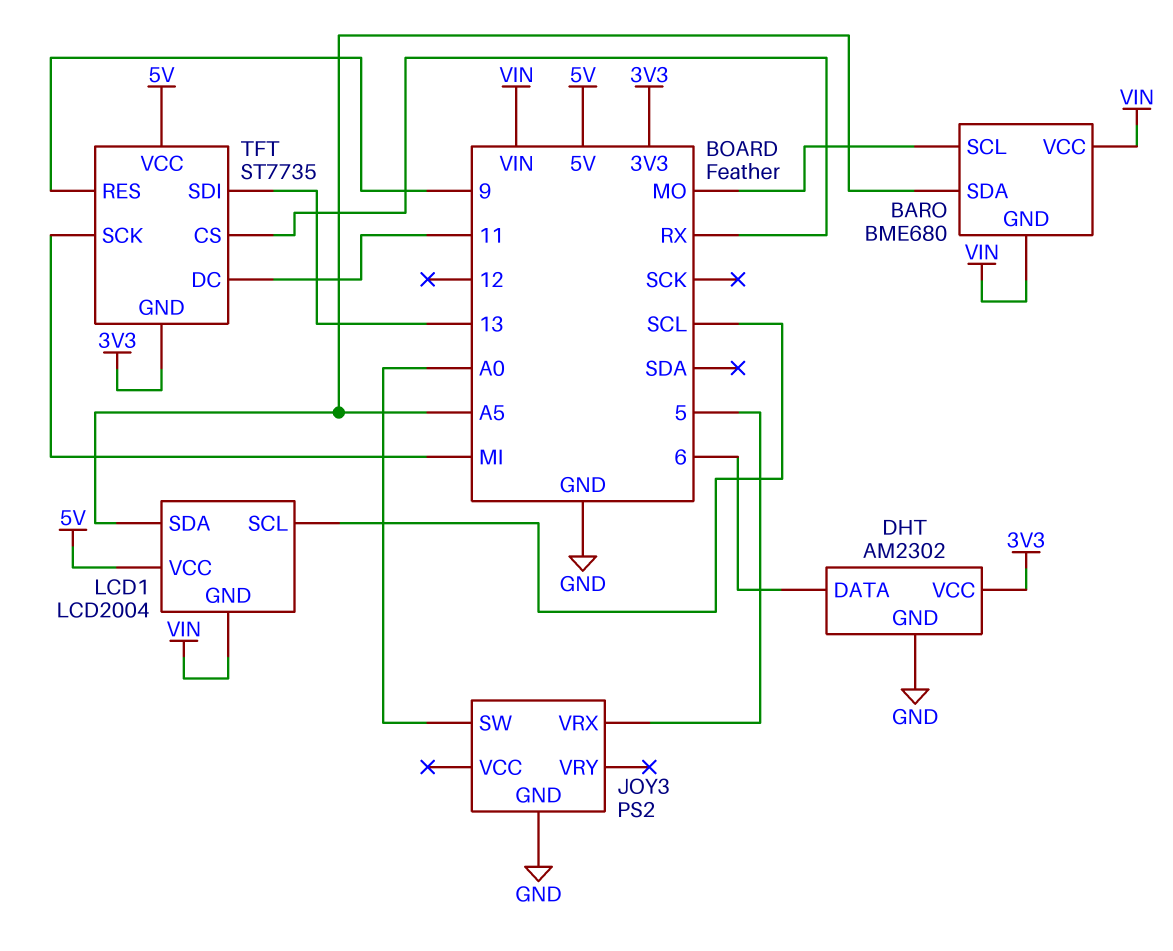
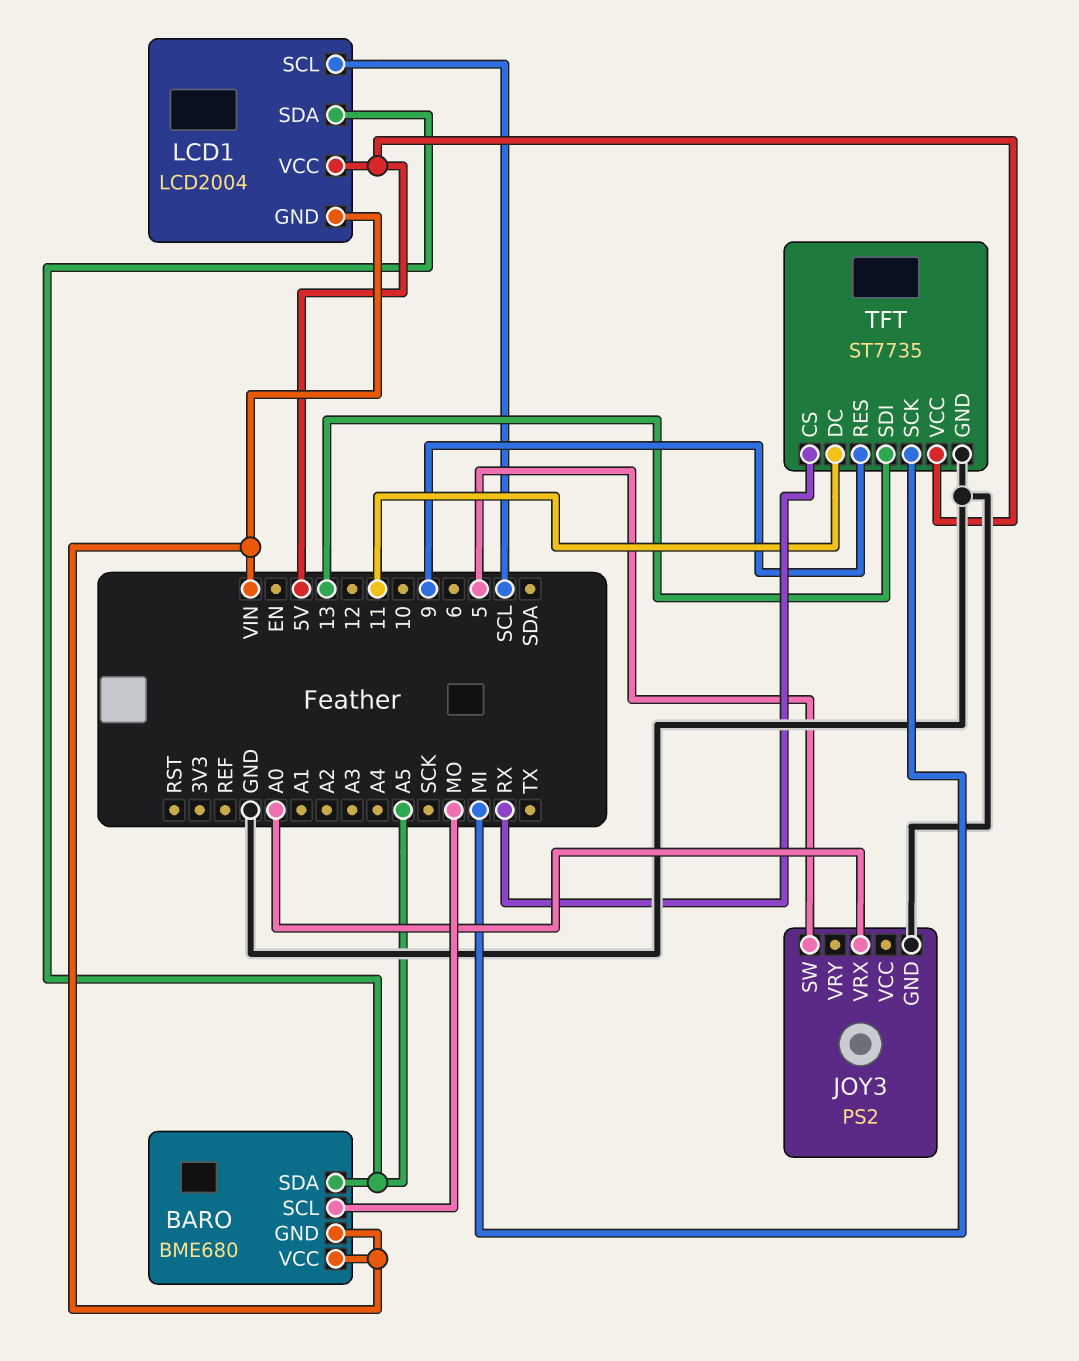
DHT: AM2302 -> none
DHT pin DATA: 6 -> none
DHT pin GND: GND -> none
DHT pin VCC: 3V3 -> none
JOY3 pin SW: A0 -> 5
JOY3 pin VRX: 5 -> A0
TFT pin GND: 3V3 -> GND

